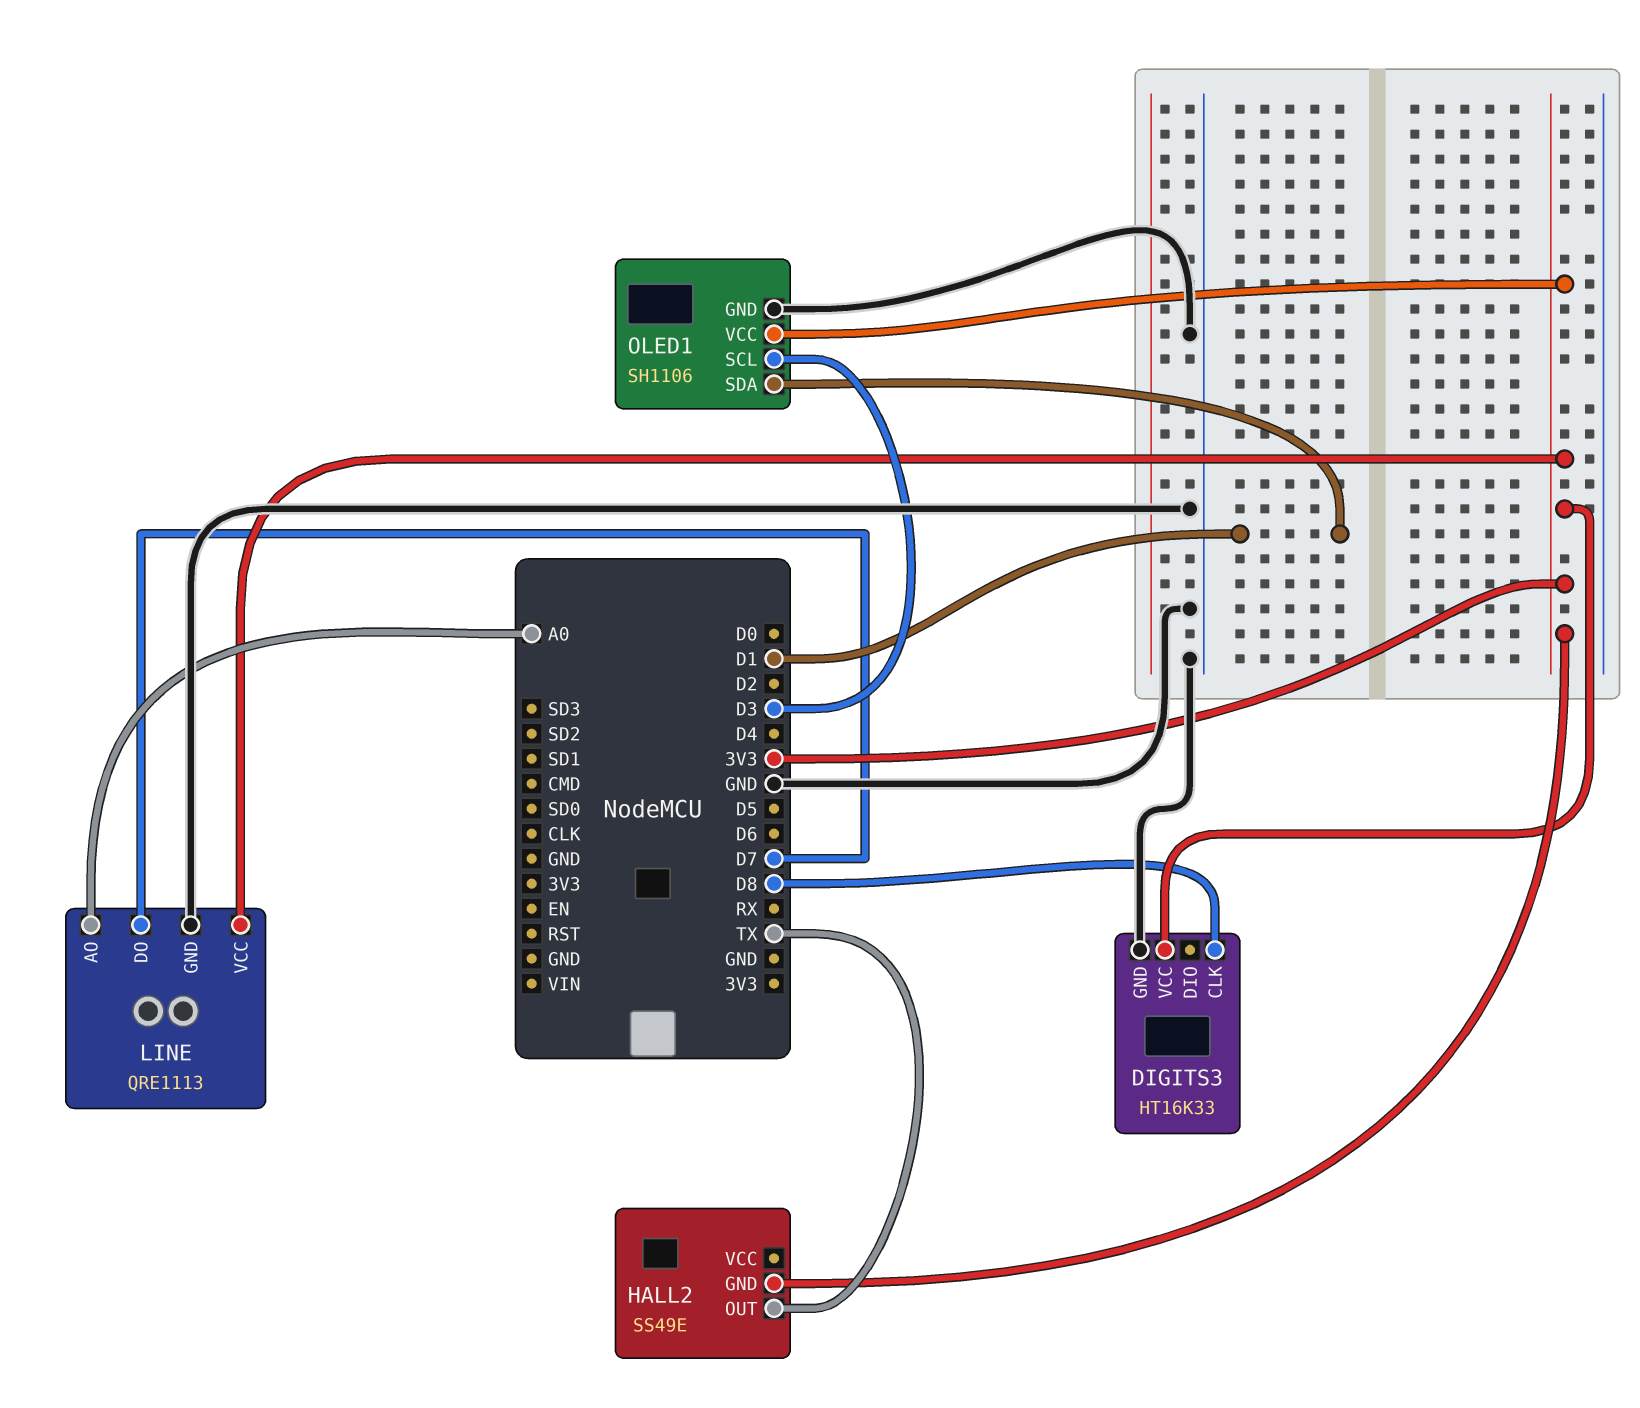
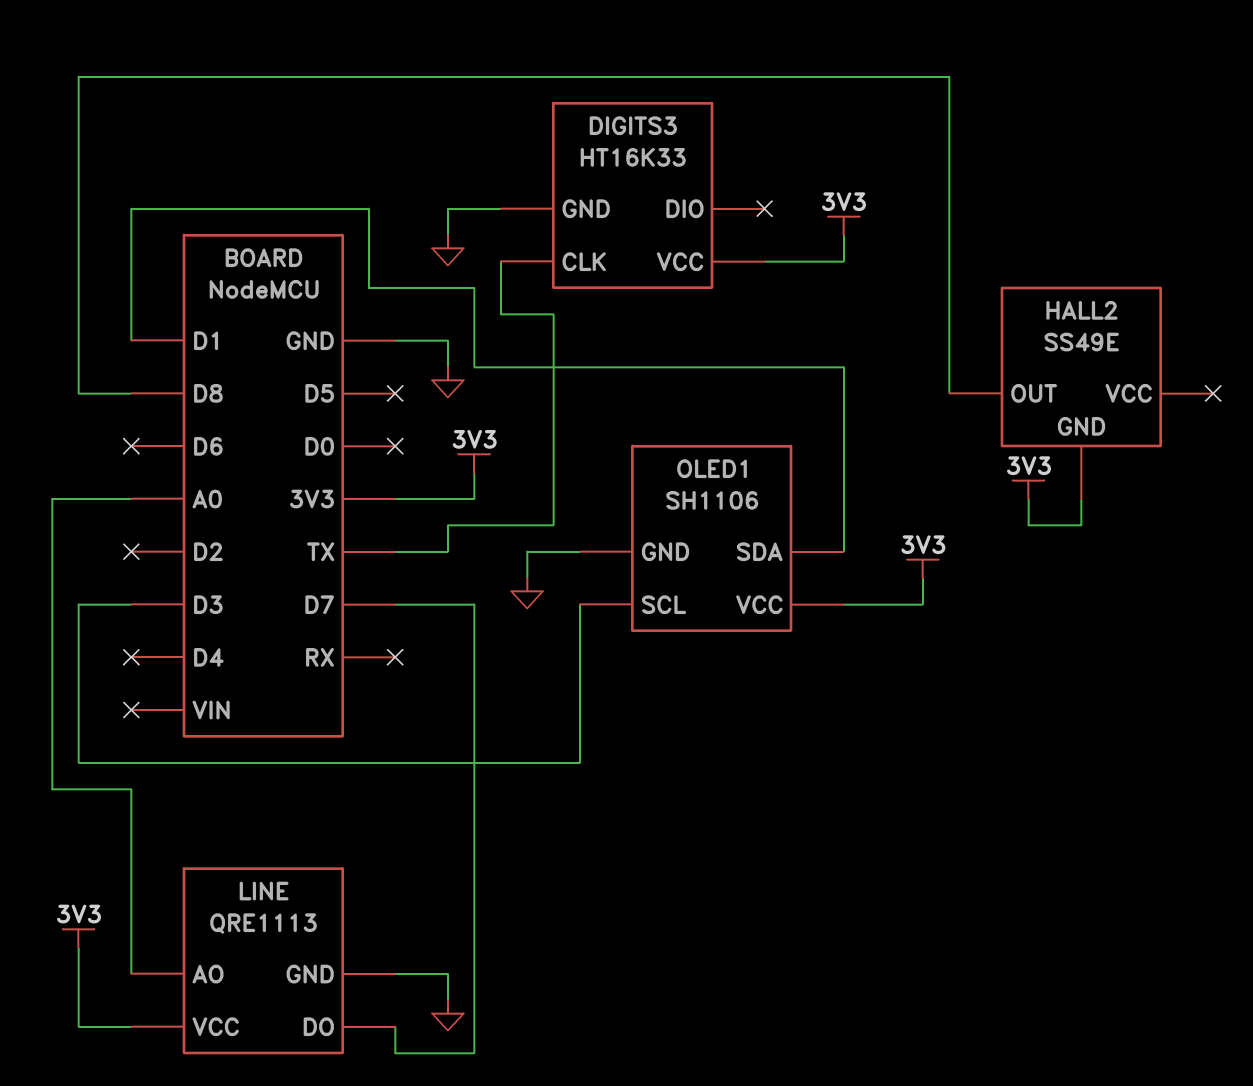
DIGITS3 pin CLK: D8 -> TX
HALL2 pin OUT: TX -> D8

